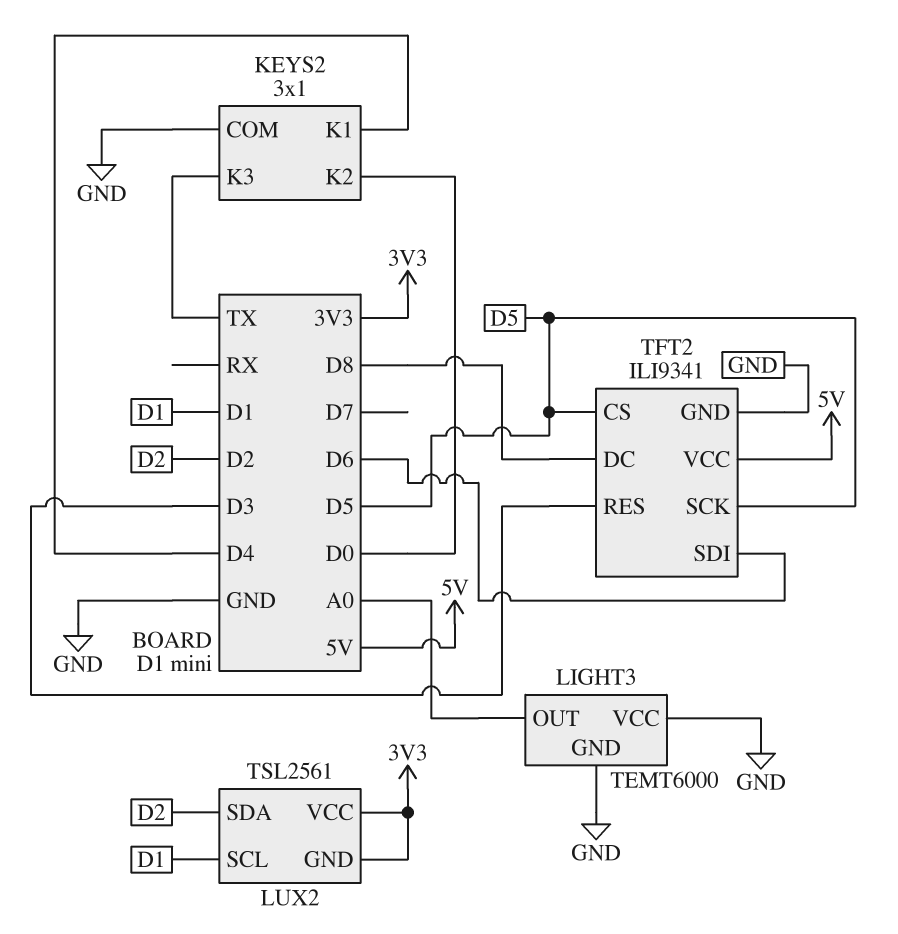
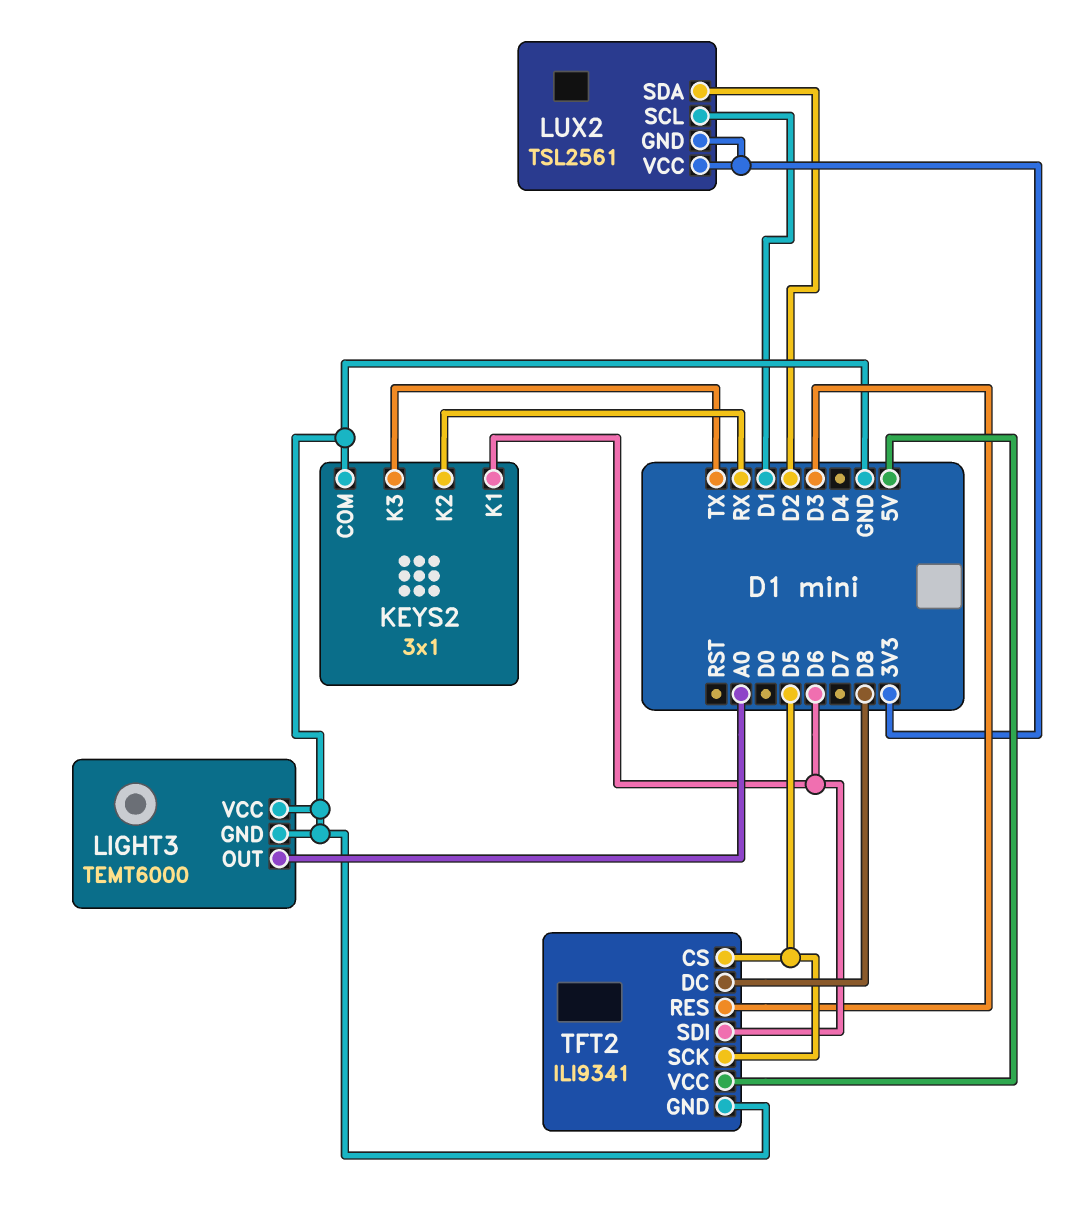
KEYS2 pin K1: D4 -> D6
KEYS2 pin K2: D0 -> RX

